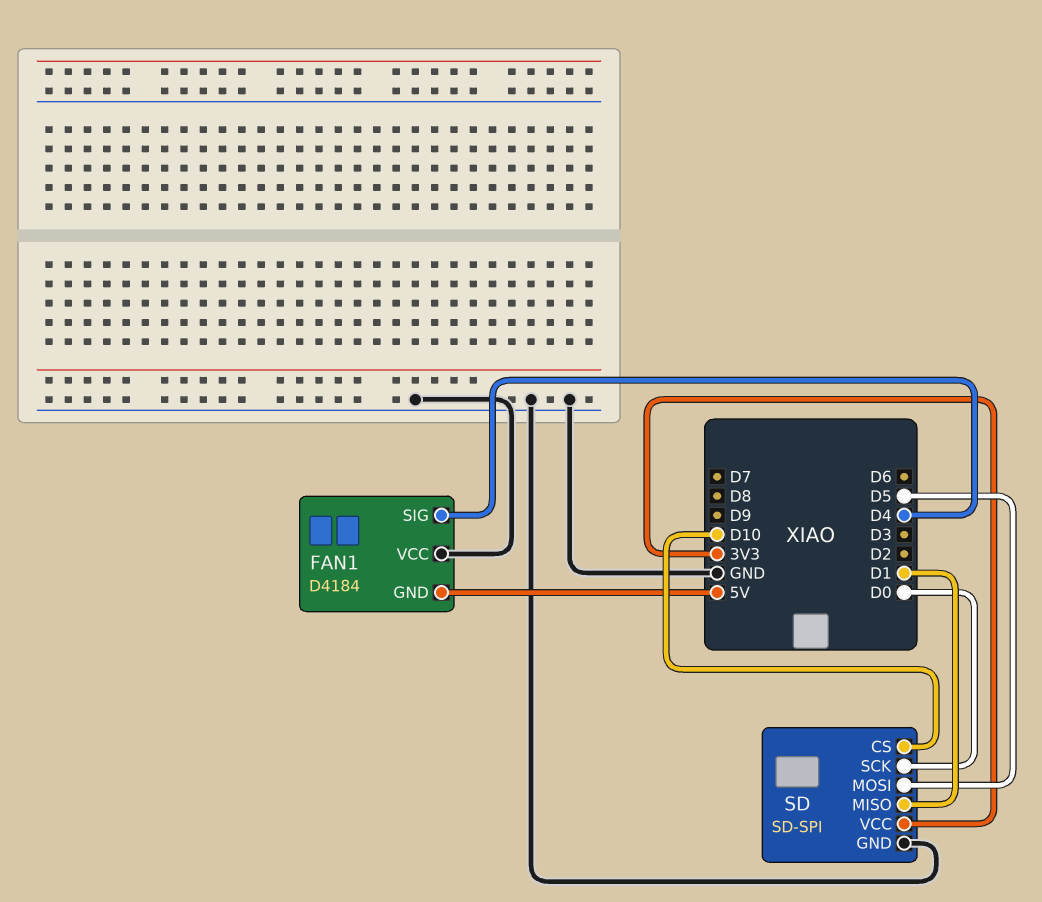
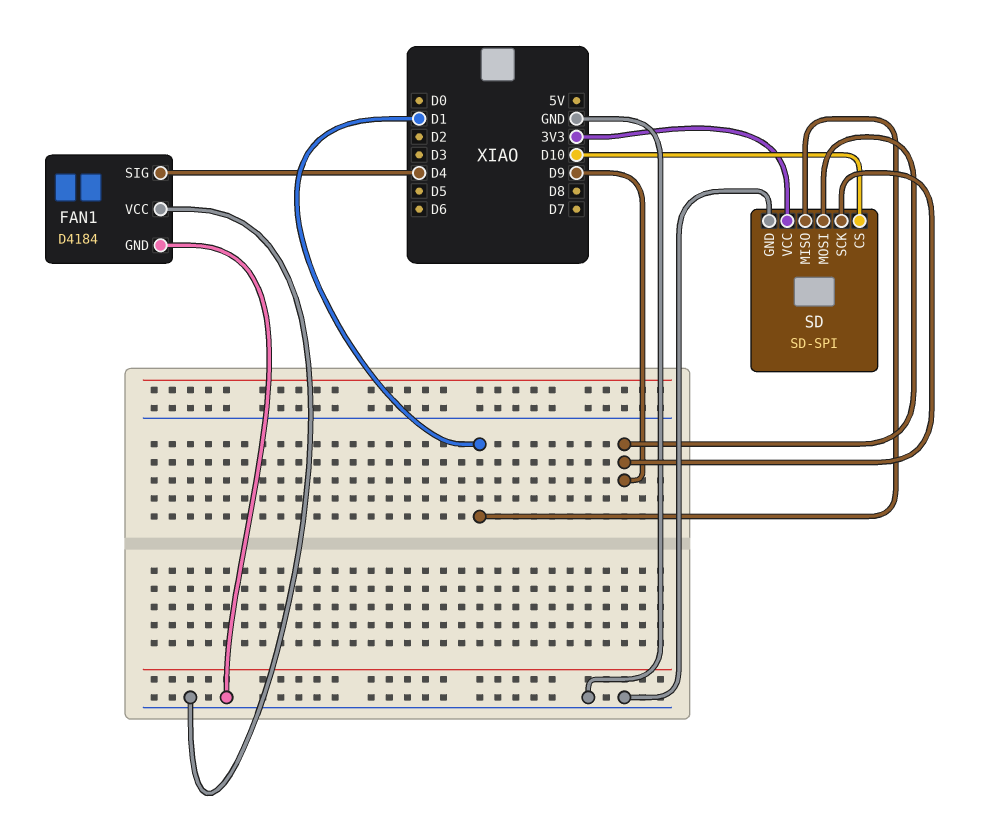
FAN1 pin GND: 5V -> GND
SD pin MOSI: D5 -> D9
SD pin SCK: D0 -> D9

